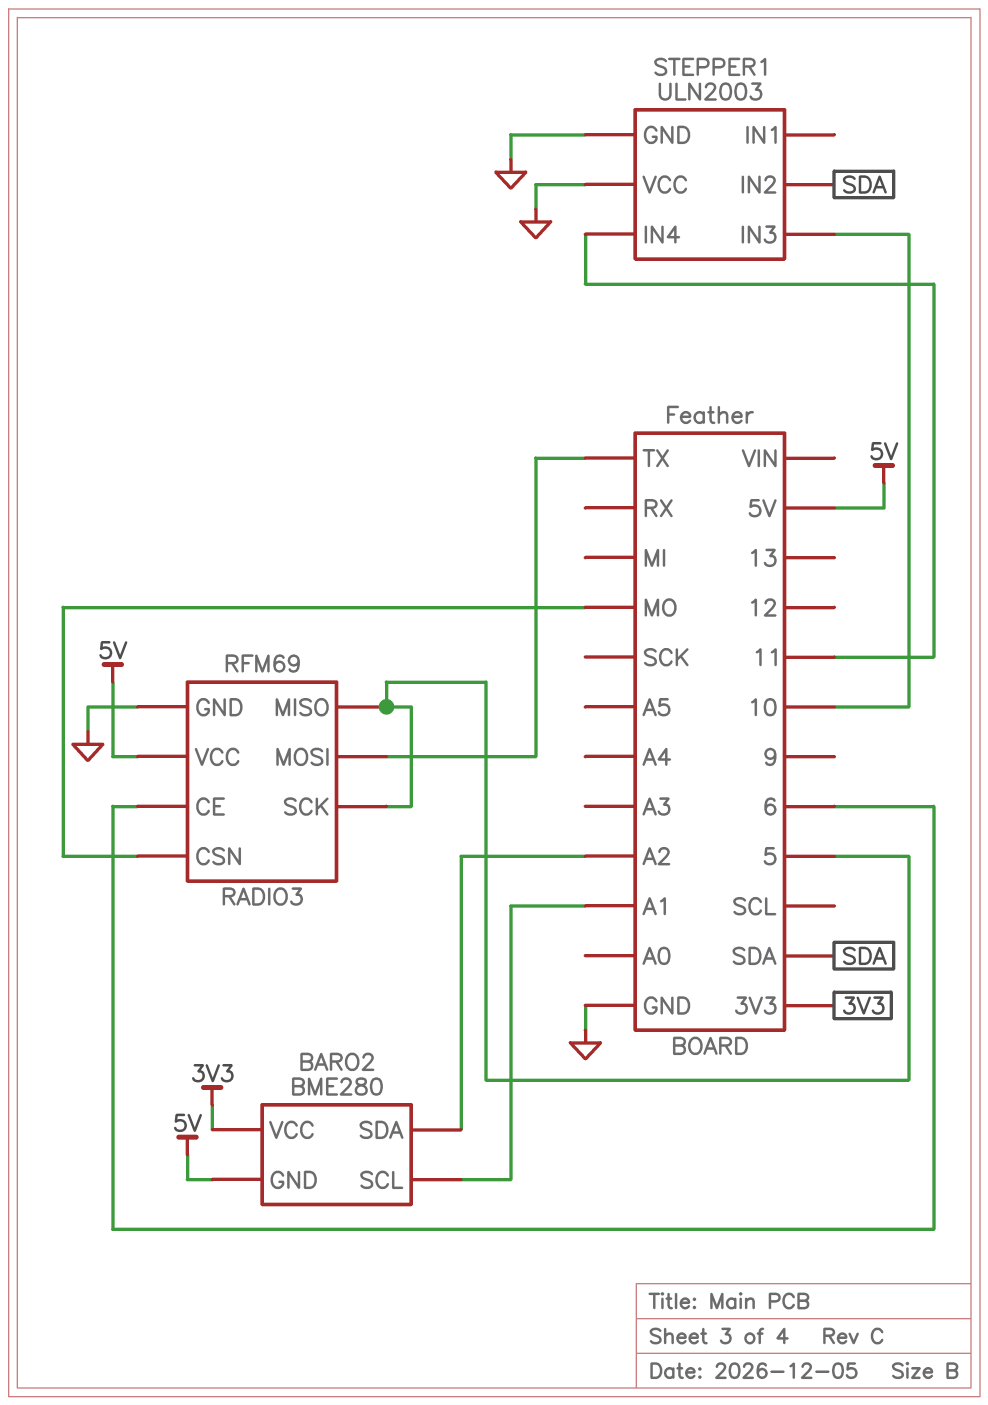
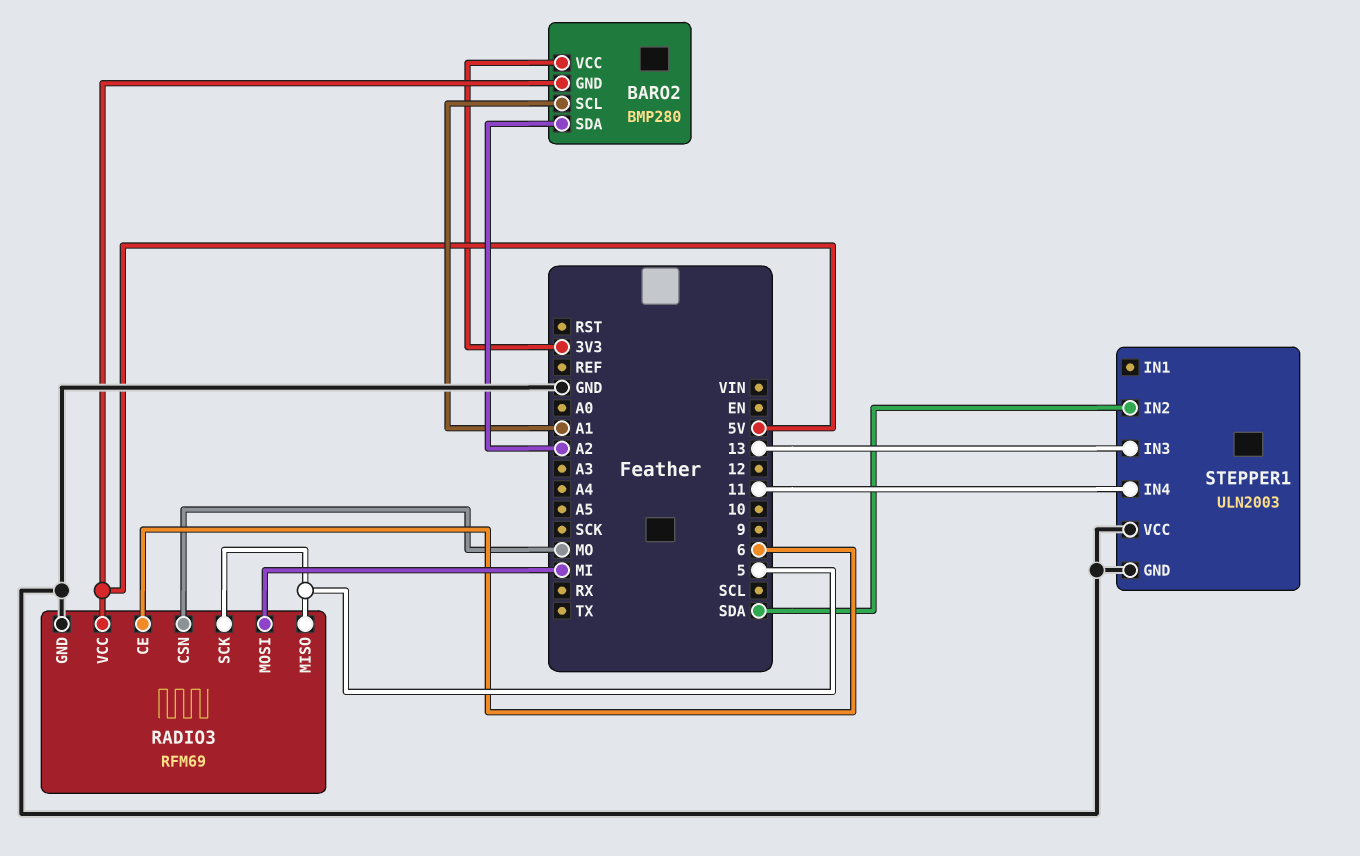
BARO2: BME280 -> BMP280
RADIO3 pin MOSI: TX -> MI
STEPPER1 pin IN3: 10 -> 13

